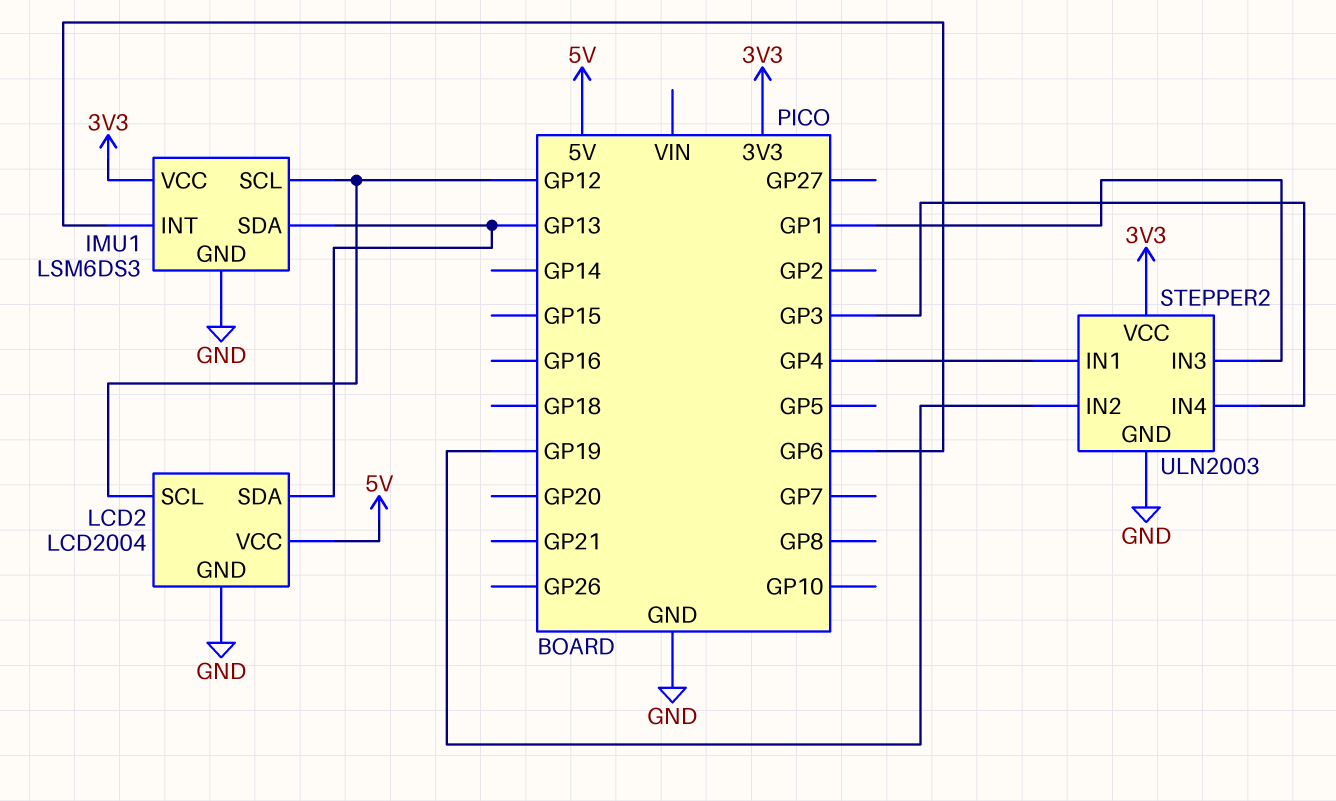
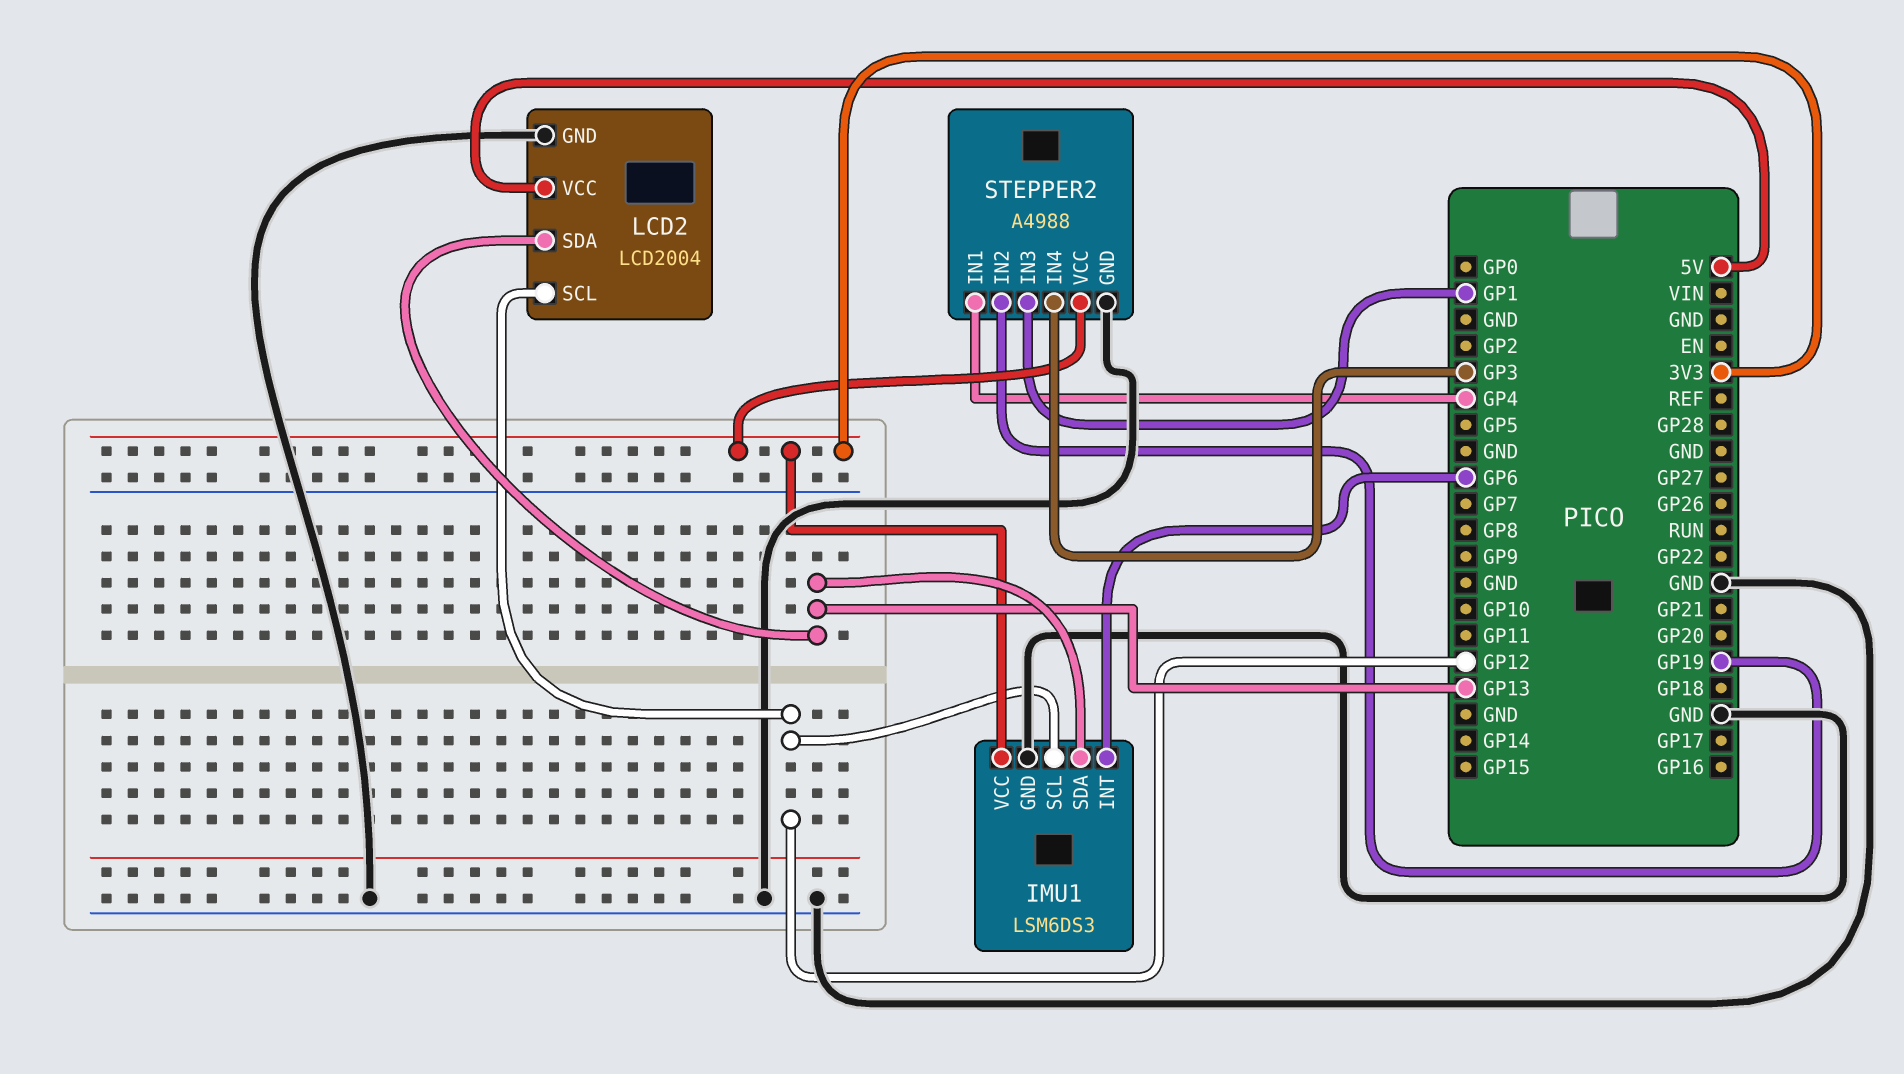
STEPPER2: ULN2003 -> A4988

